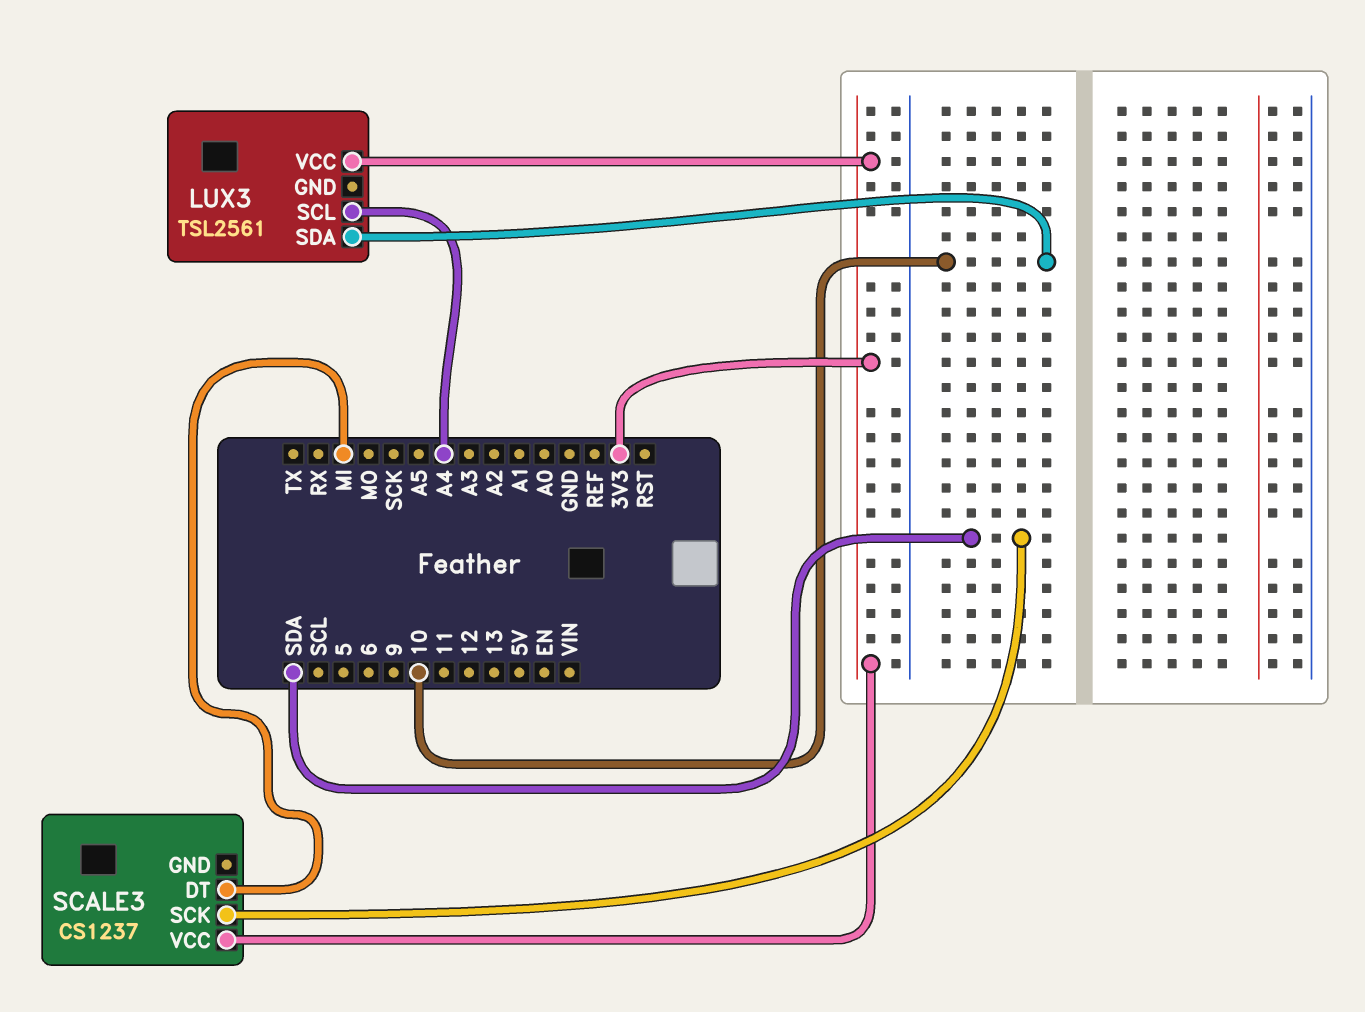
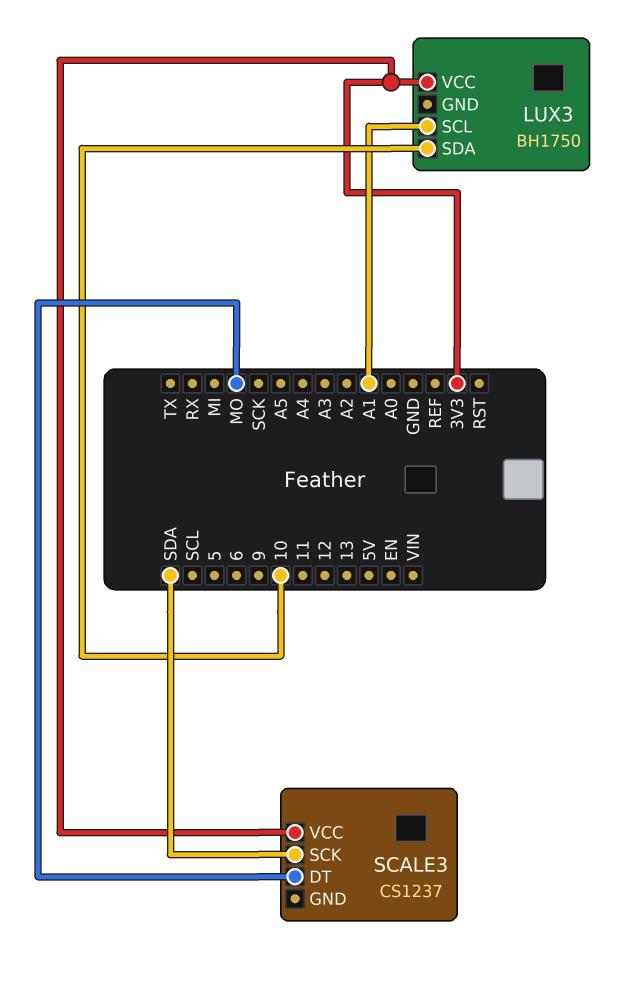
LUX3: TSL2561 -> BH1750
LUX3 pin SCL: A4 -> A1
SCALE3 pin DT: MI -> MO

